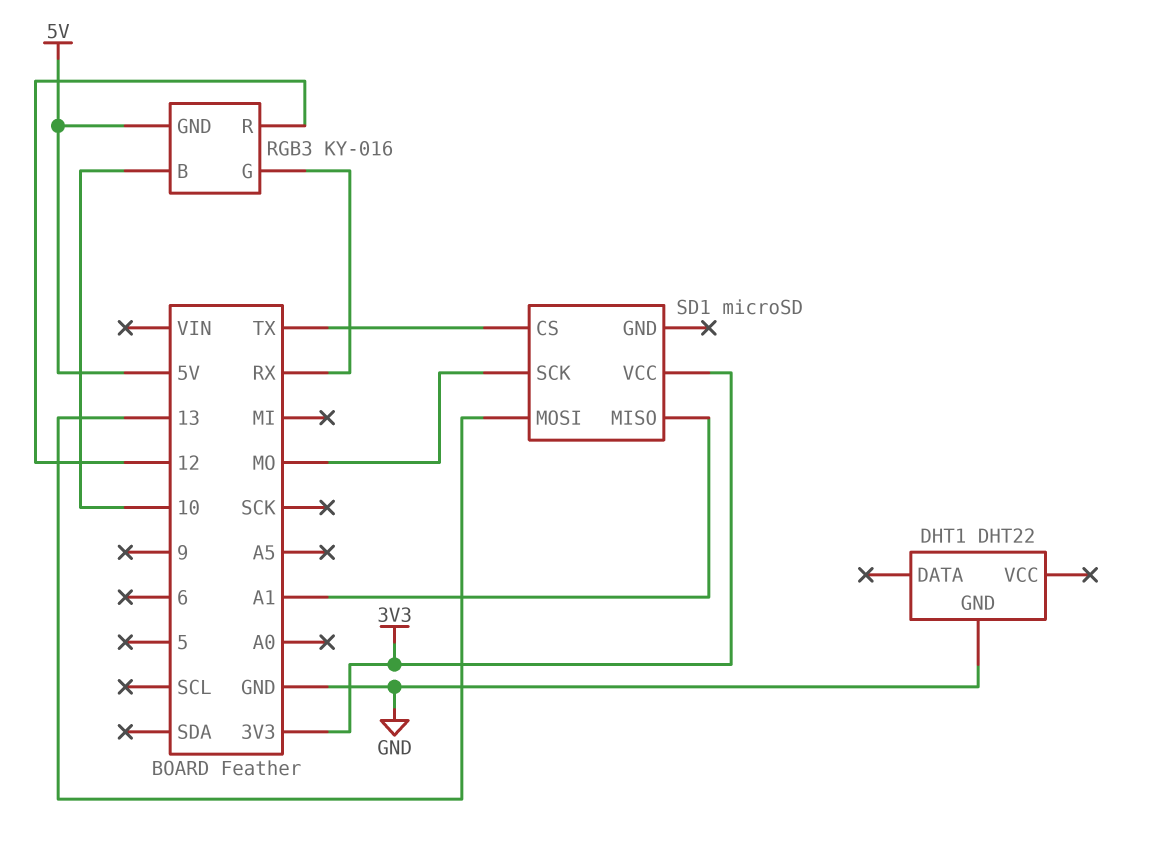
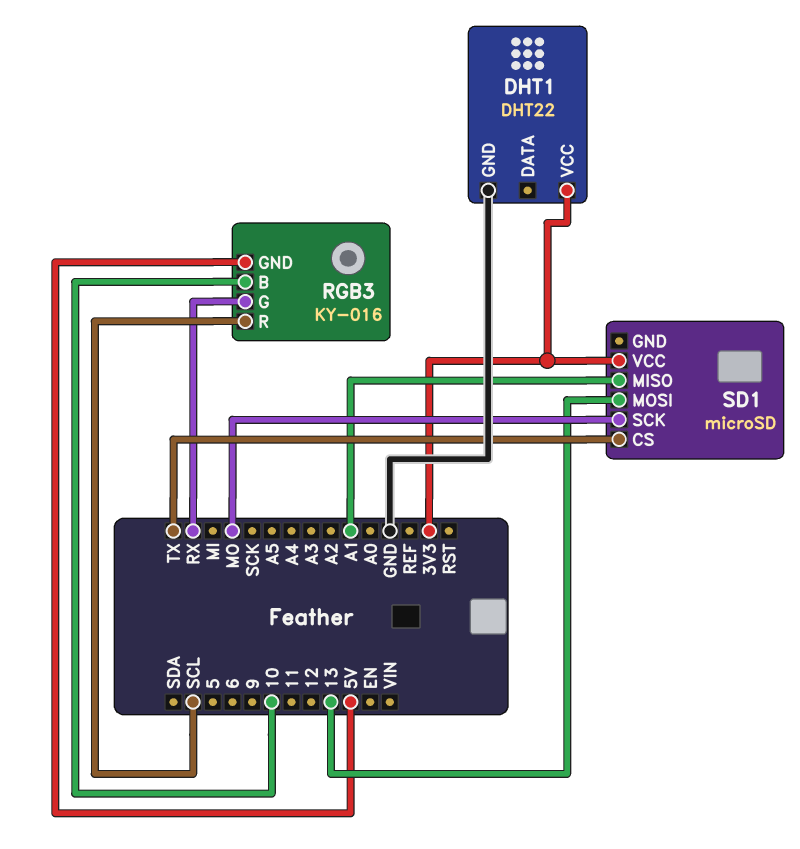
DHT1 pin VCC: none -> 3V3
RGB3 pin R: 12 -> SCL

